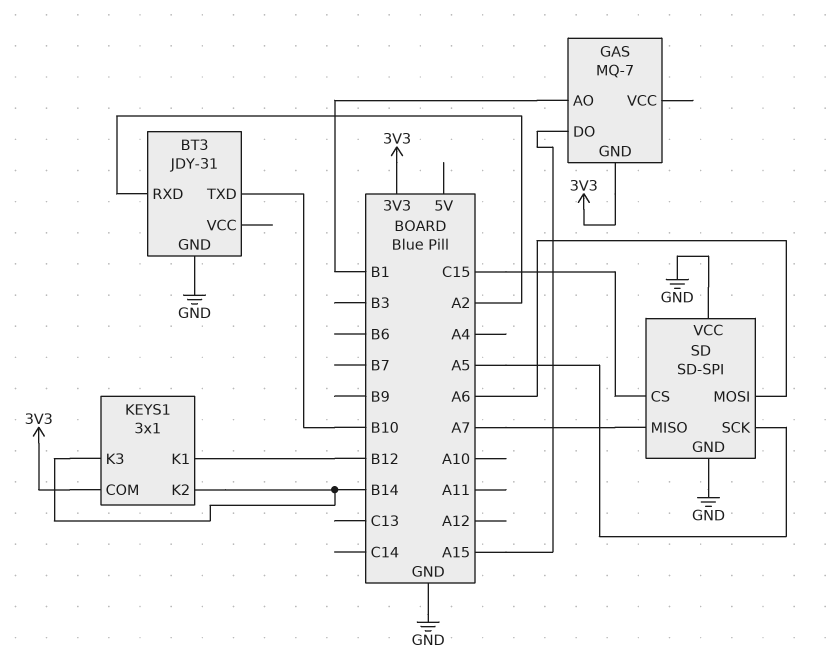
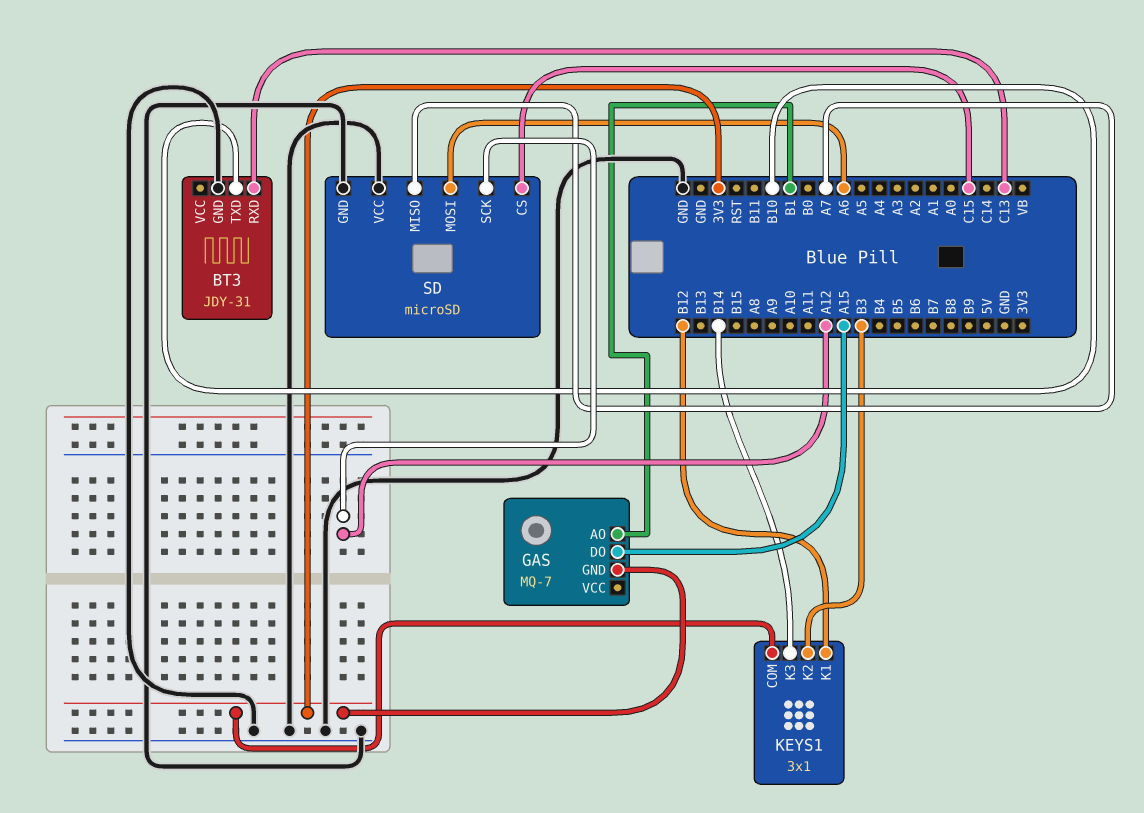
BT3 pin RXD: A2 -> C13
KEYS1 pin K2: B14 -> B3
SD: SD-SPI -> microSD
SD pin SCK: A5 -> A12

